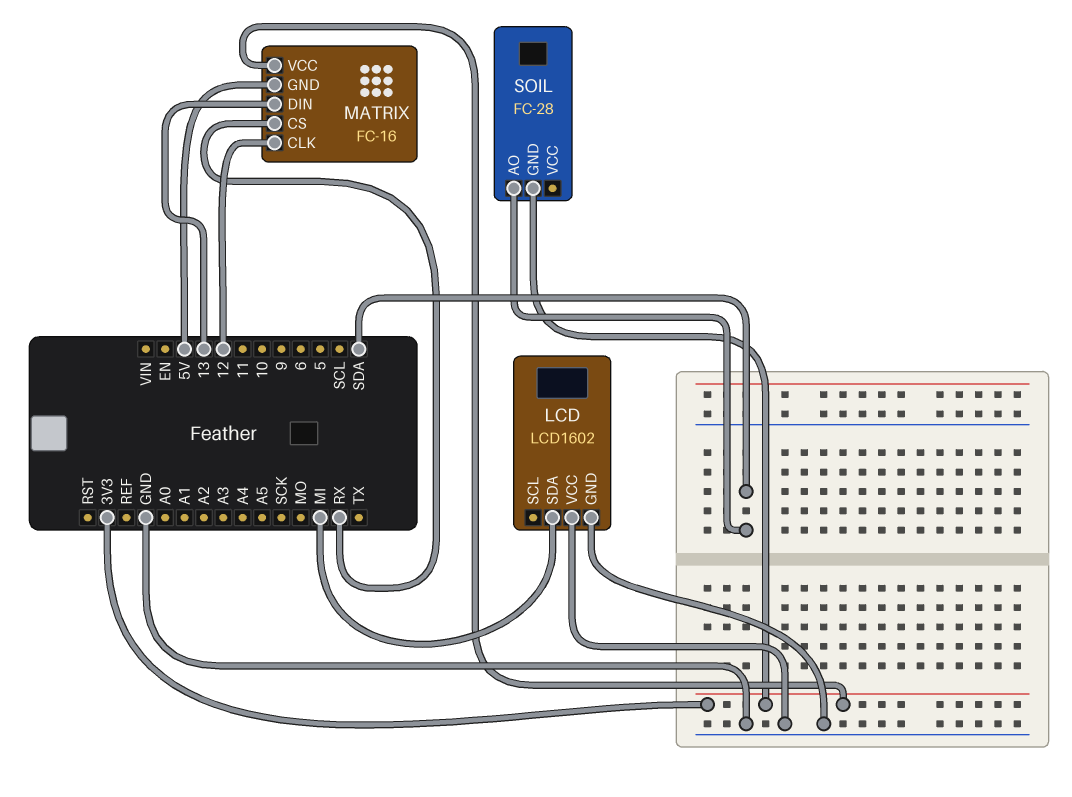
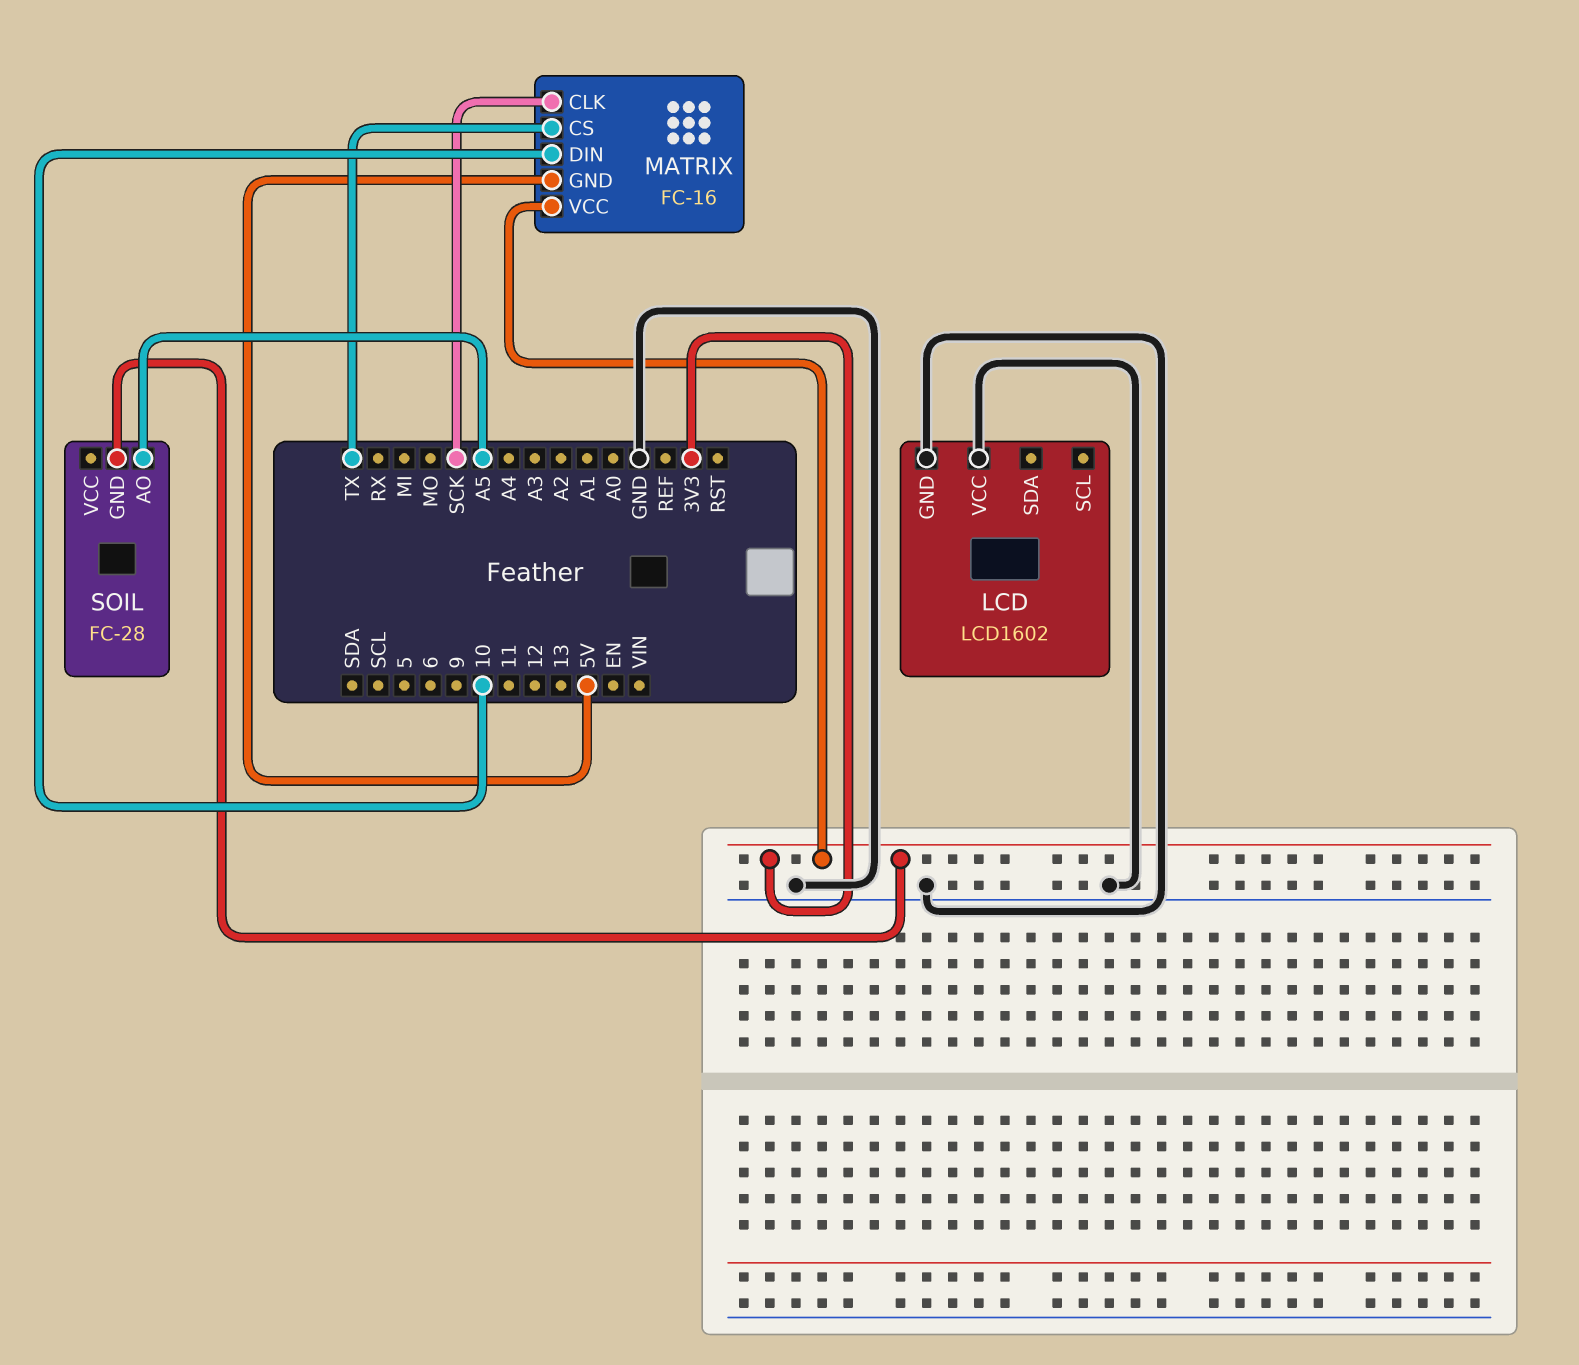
LCD pin SDA: MI -> none
MATRIX pin CLK: 12 -> SCK
MATRIX pin CS: RX -> TX
MATRIX pin DIN: 13 -> 10
SOIL pin AO: SDA -> A5

